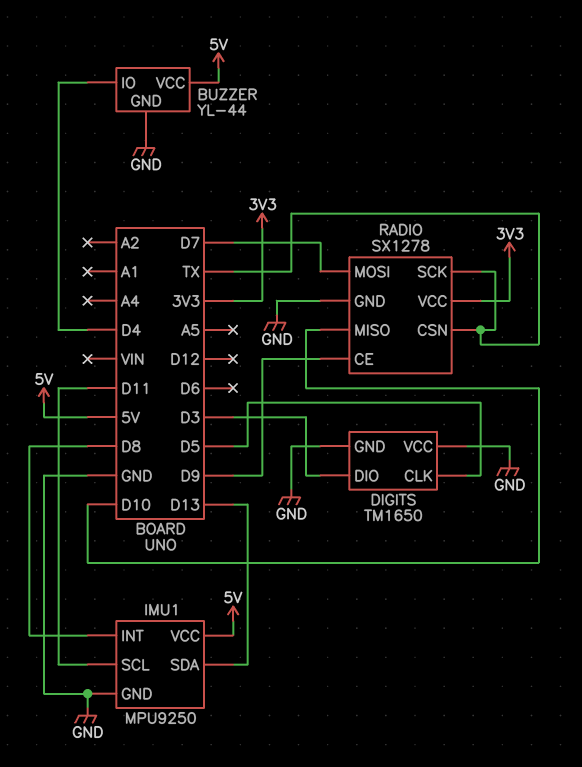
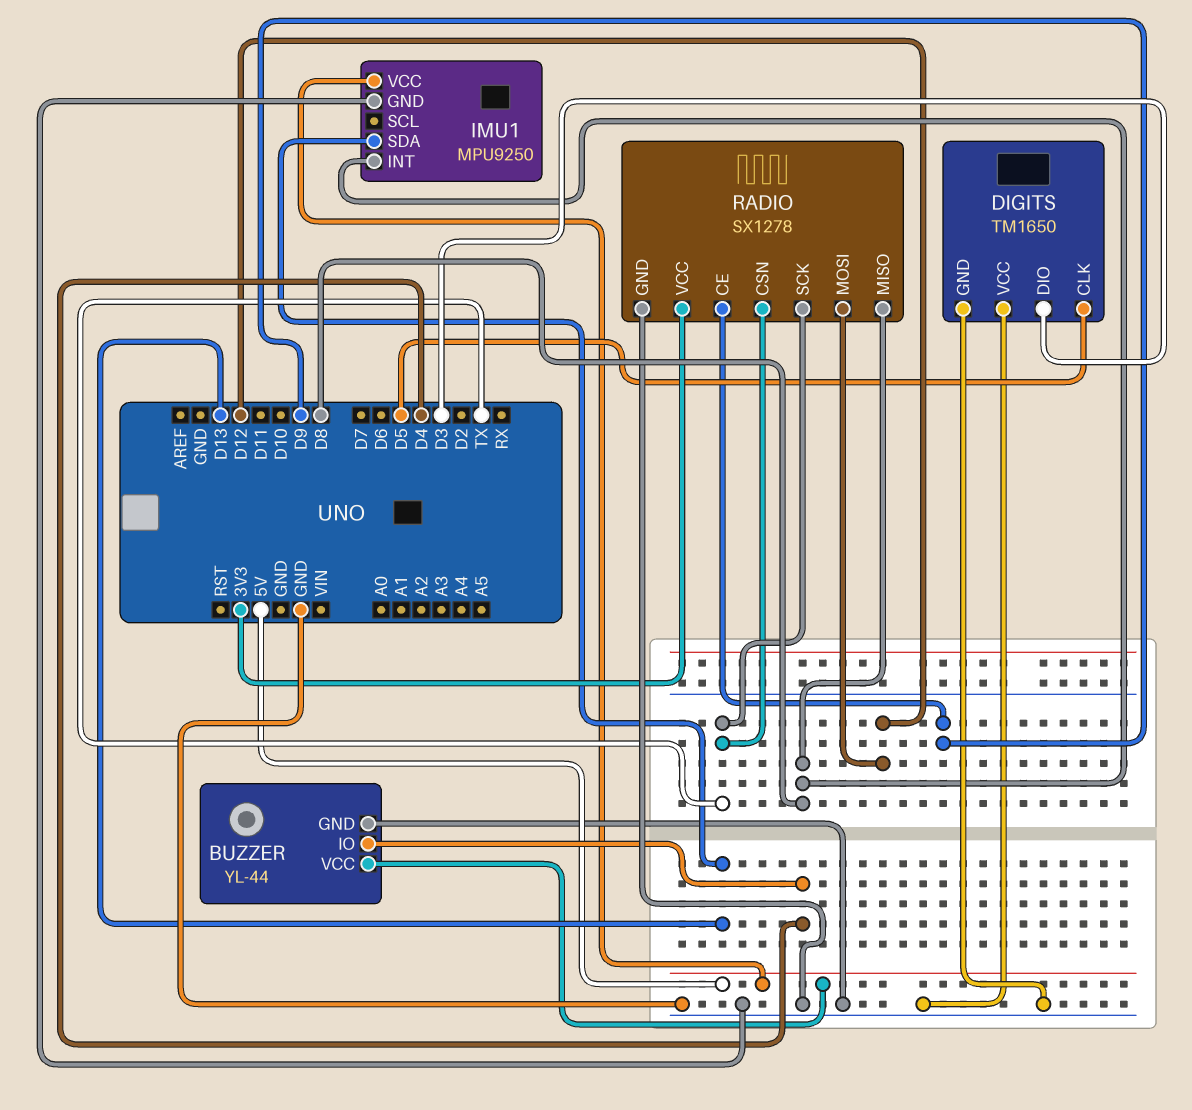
IMU1 pin SCL: D11 -> none
RADIO pin MISO: D10 -> D8
RADIO pin MOSI: D7 -> D12

